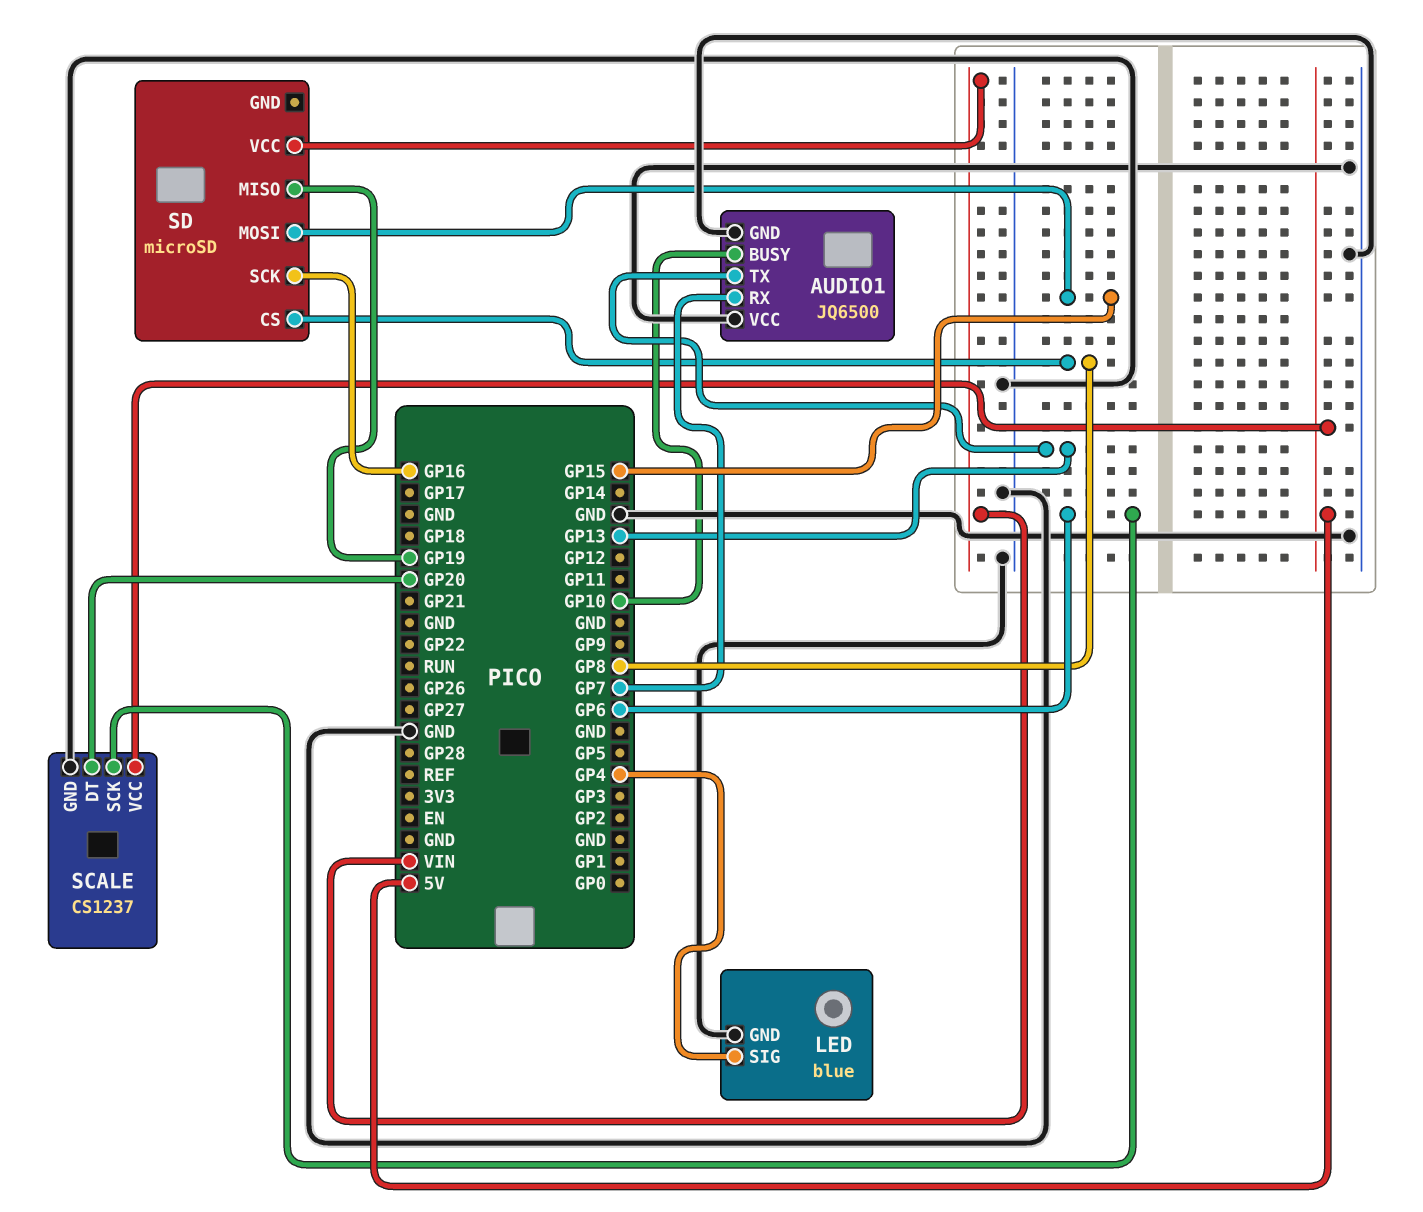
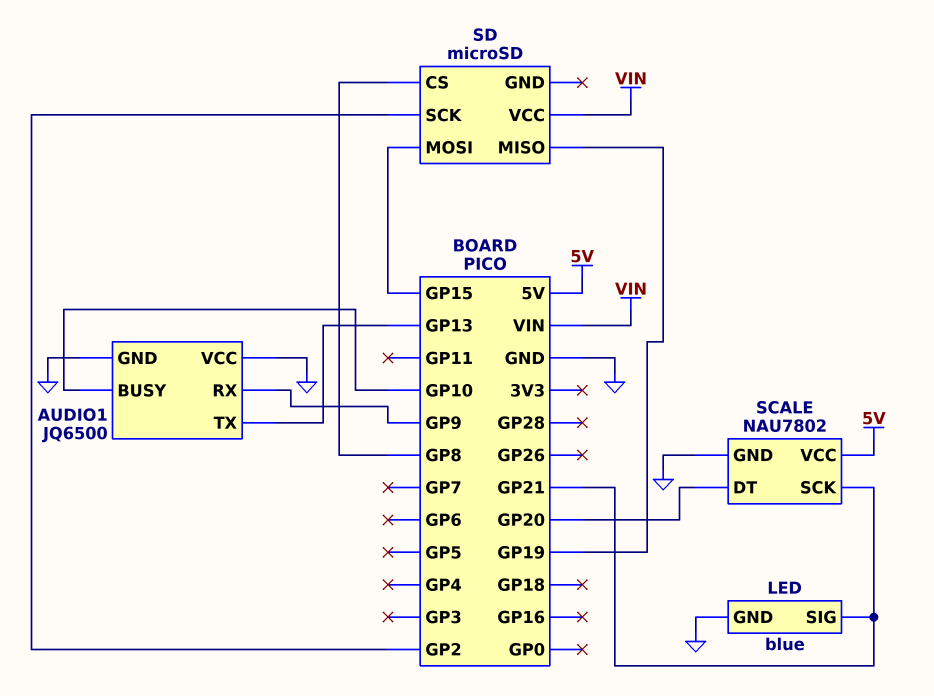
AUDIO1 pin RX: GP7 -> GP9
LED pin SIG: GP4 -> GP21
SCALE: CS1237 -> NAU7802
SCALE pin SCK: GP6 -> GP21
SD pin SCK: GP16 -> GP2

